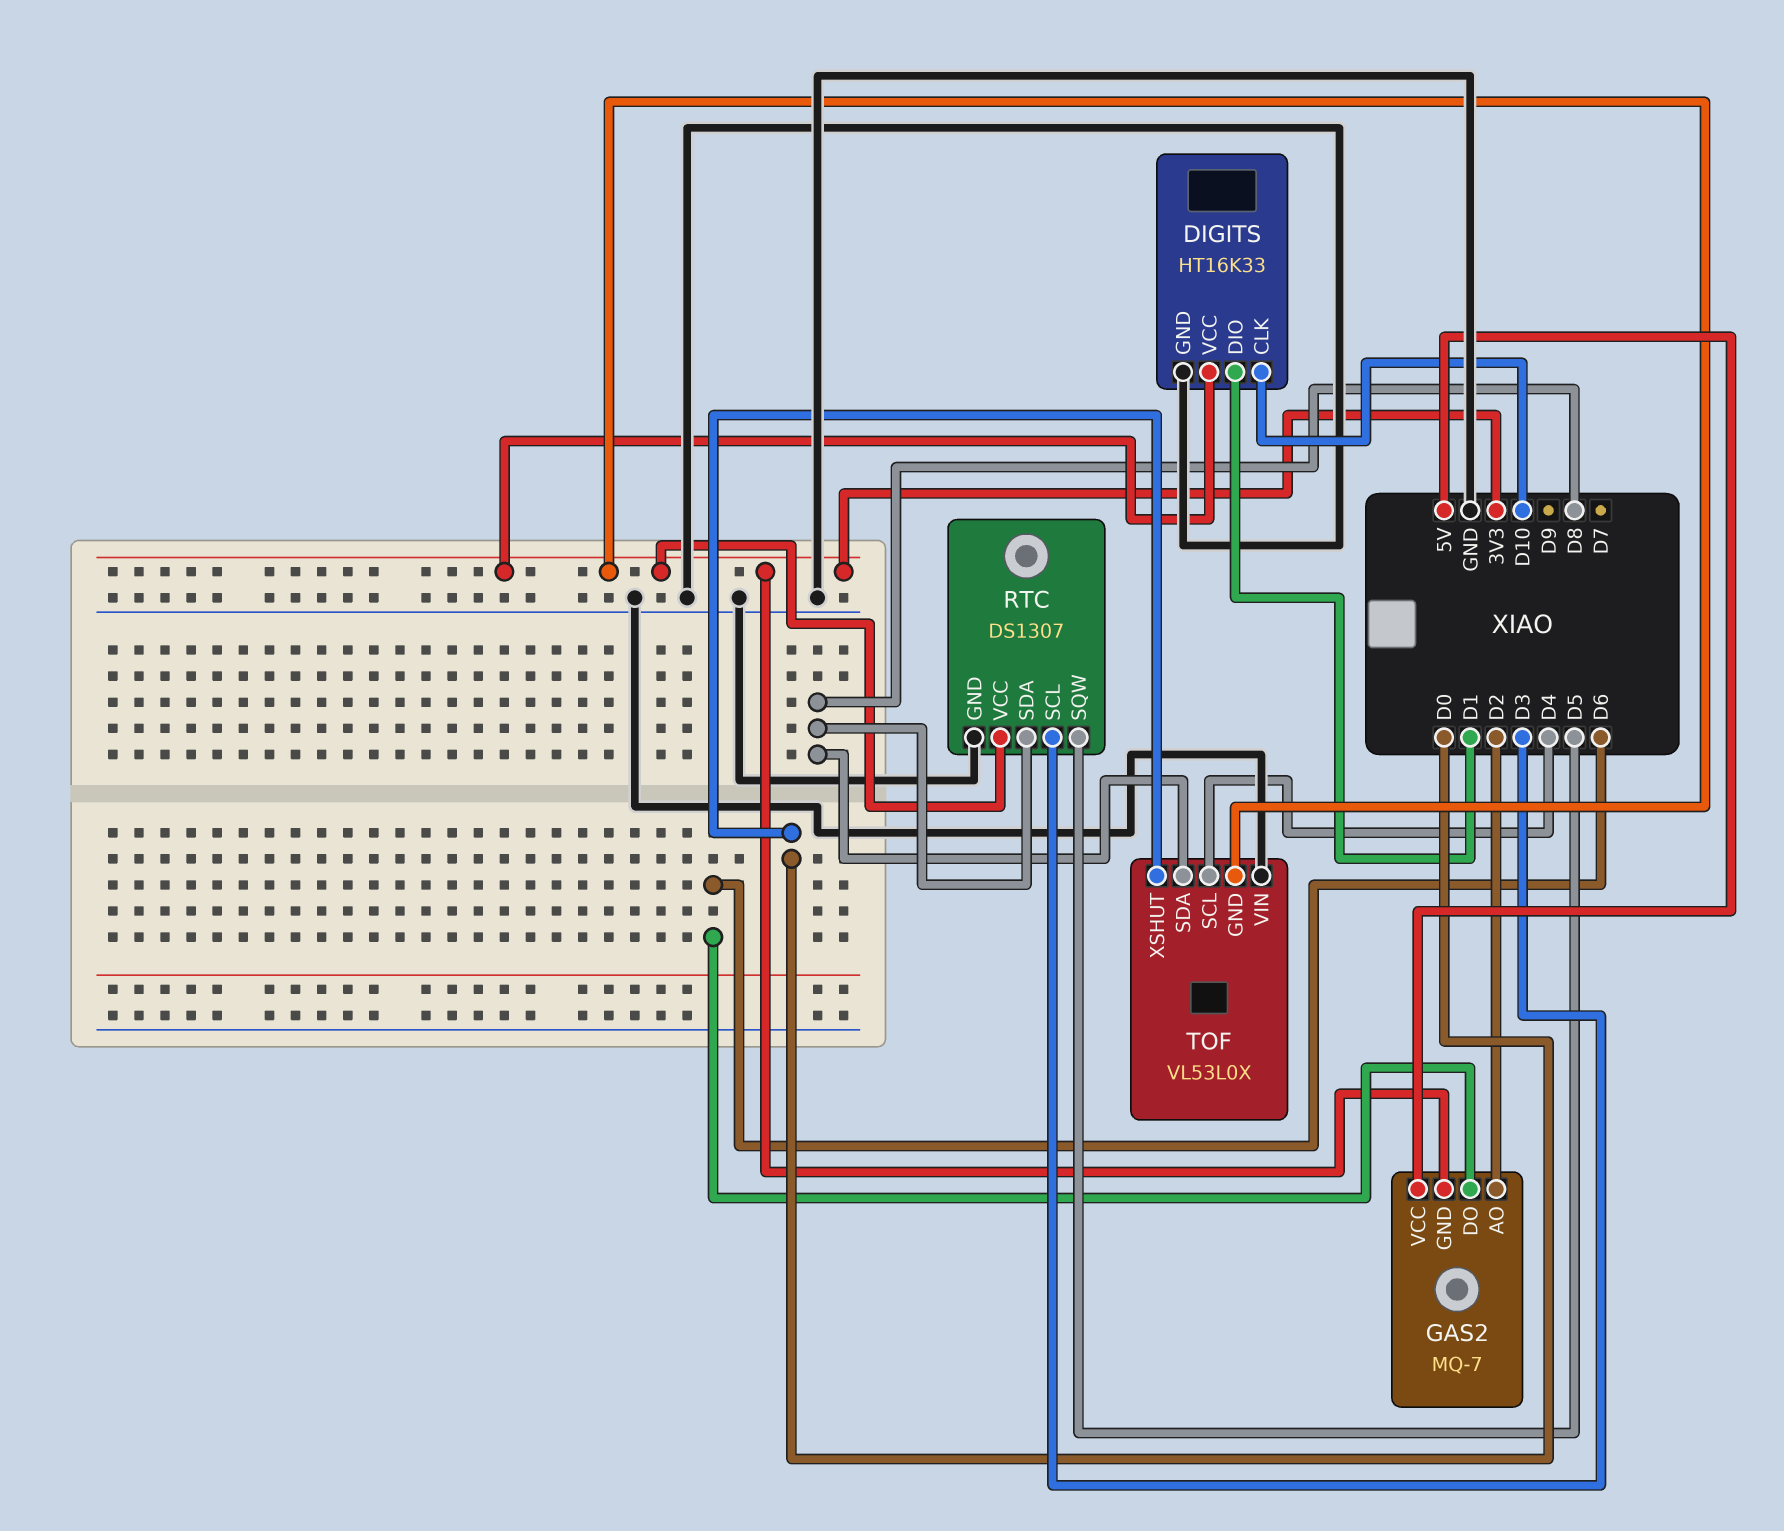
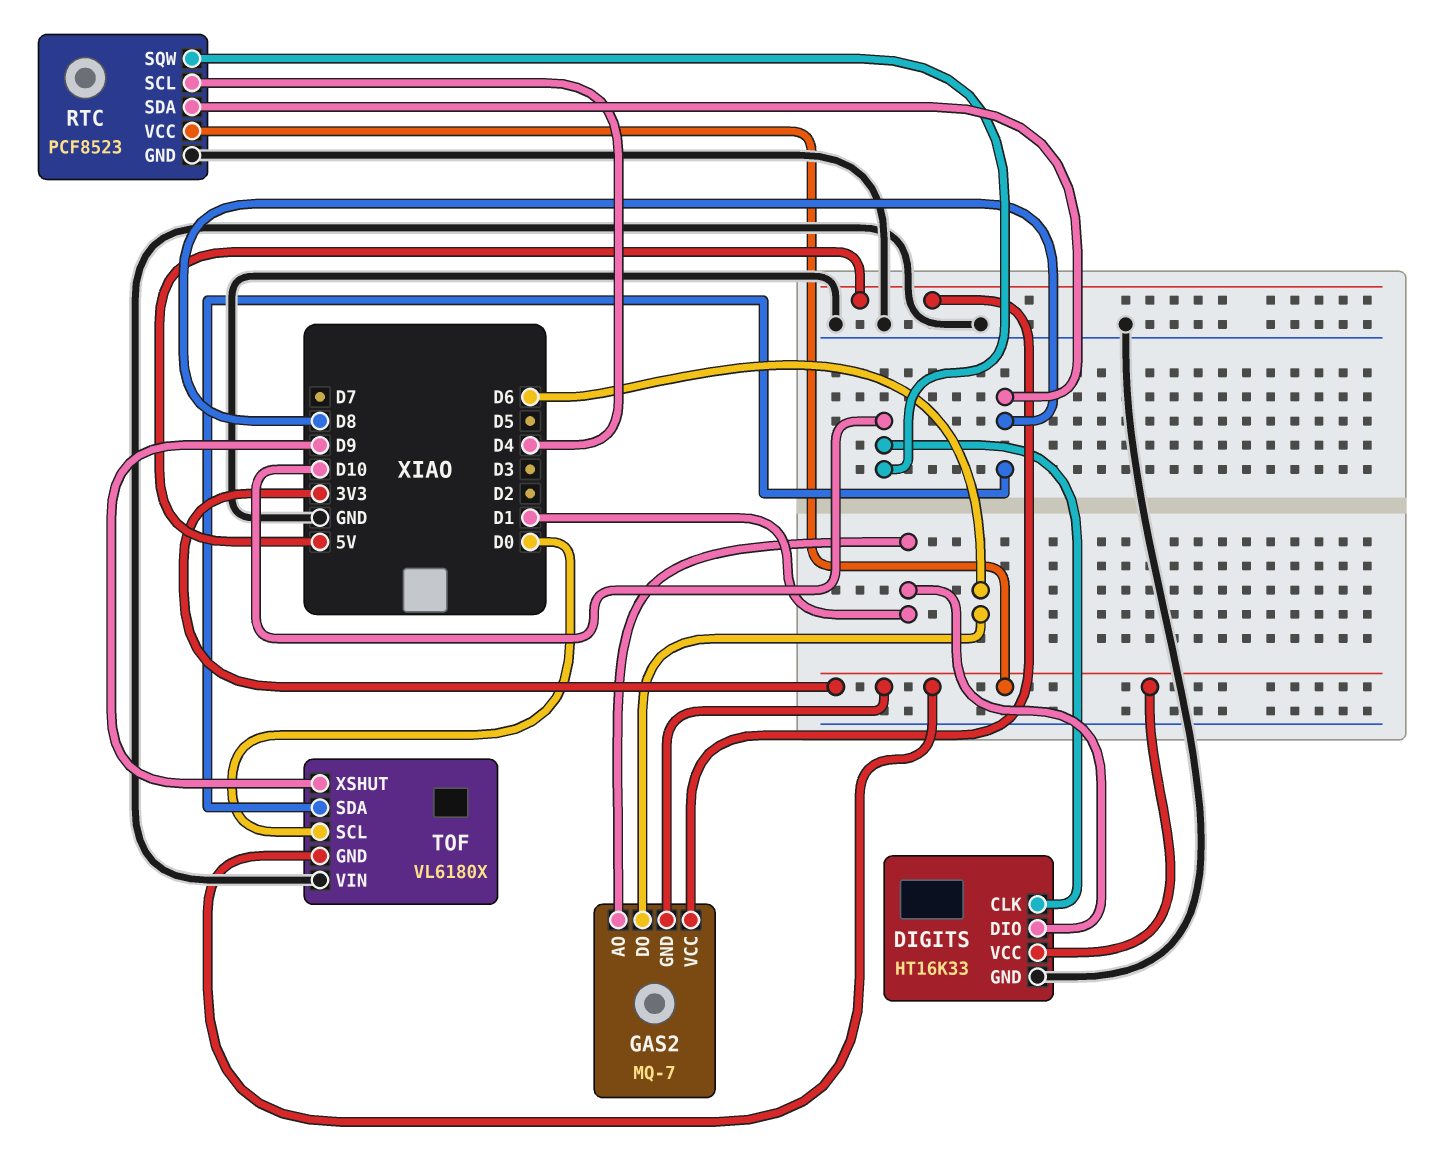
GAS2 pin AO: D2 -> D1
RTC: DS1307 -> PCF8523
RTC pin SCL: D3 -> D4
RTC pin SQW: D5 -> D10
TOF: VL53L0X -> VL6180X
TOF pin SCL: D4 -> D0
TOF pin XSHUT: D0 -> D9

